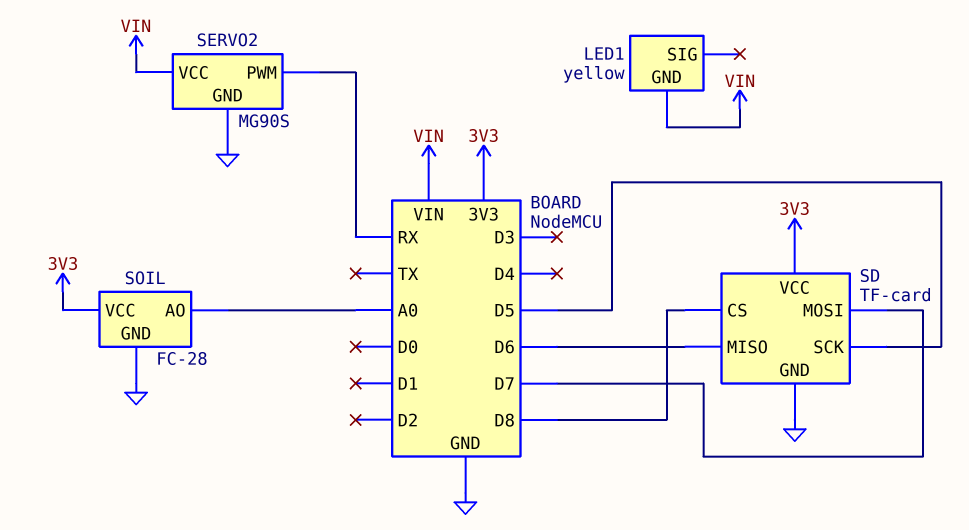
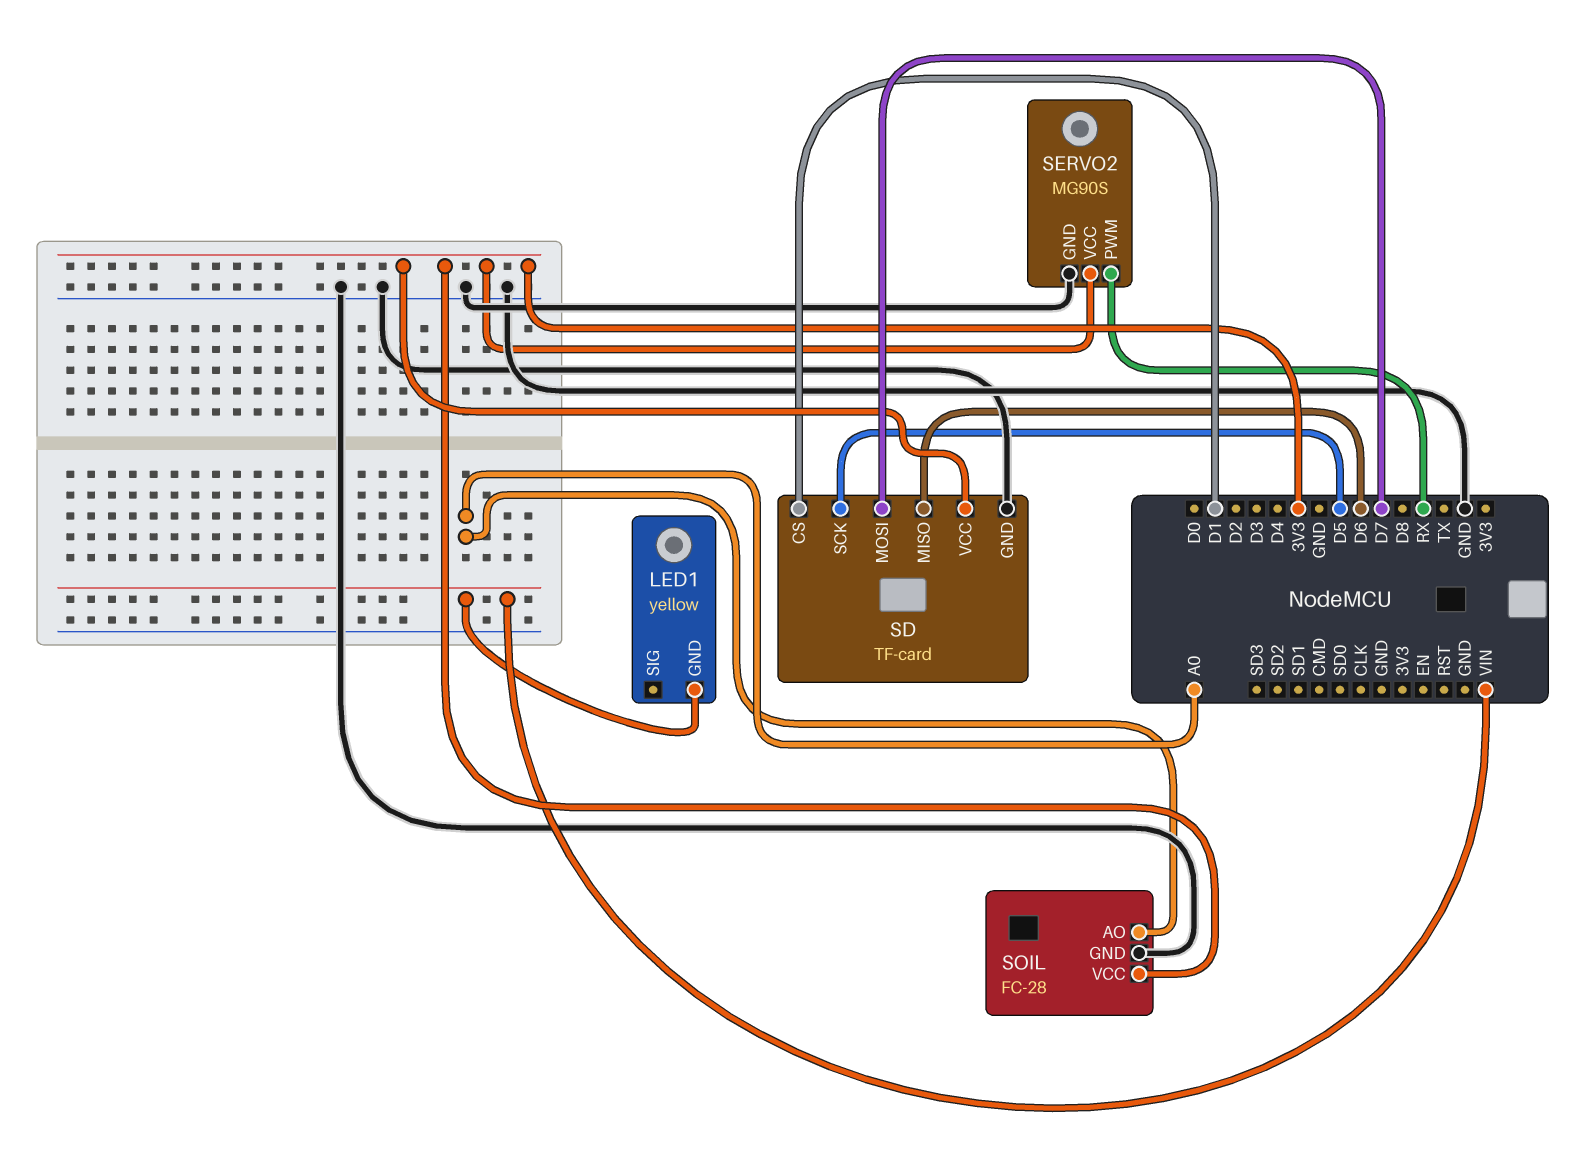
SD pin CS: D8 -> D1
SERVO2 pin VCC: VIN -> 3V3

